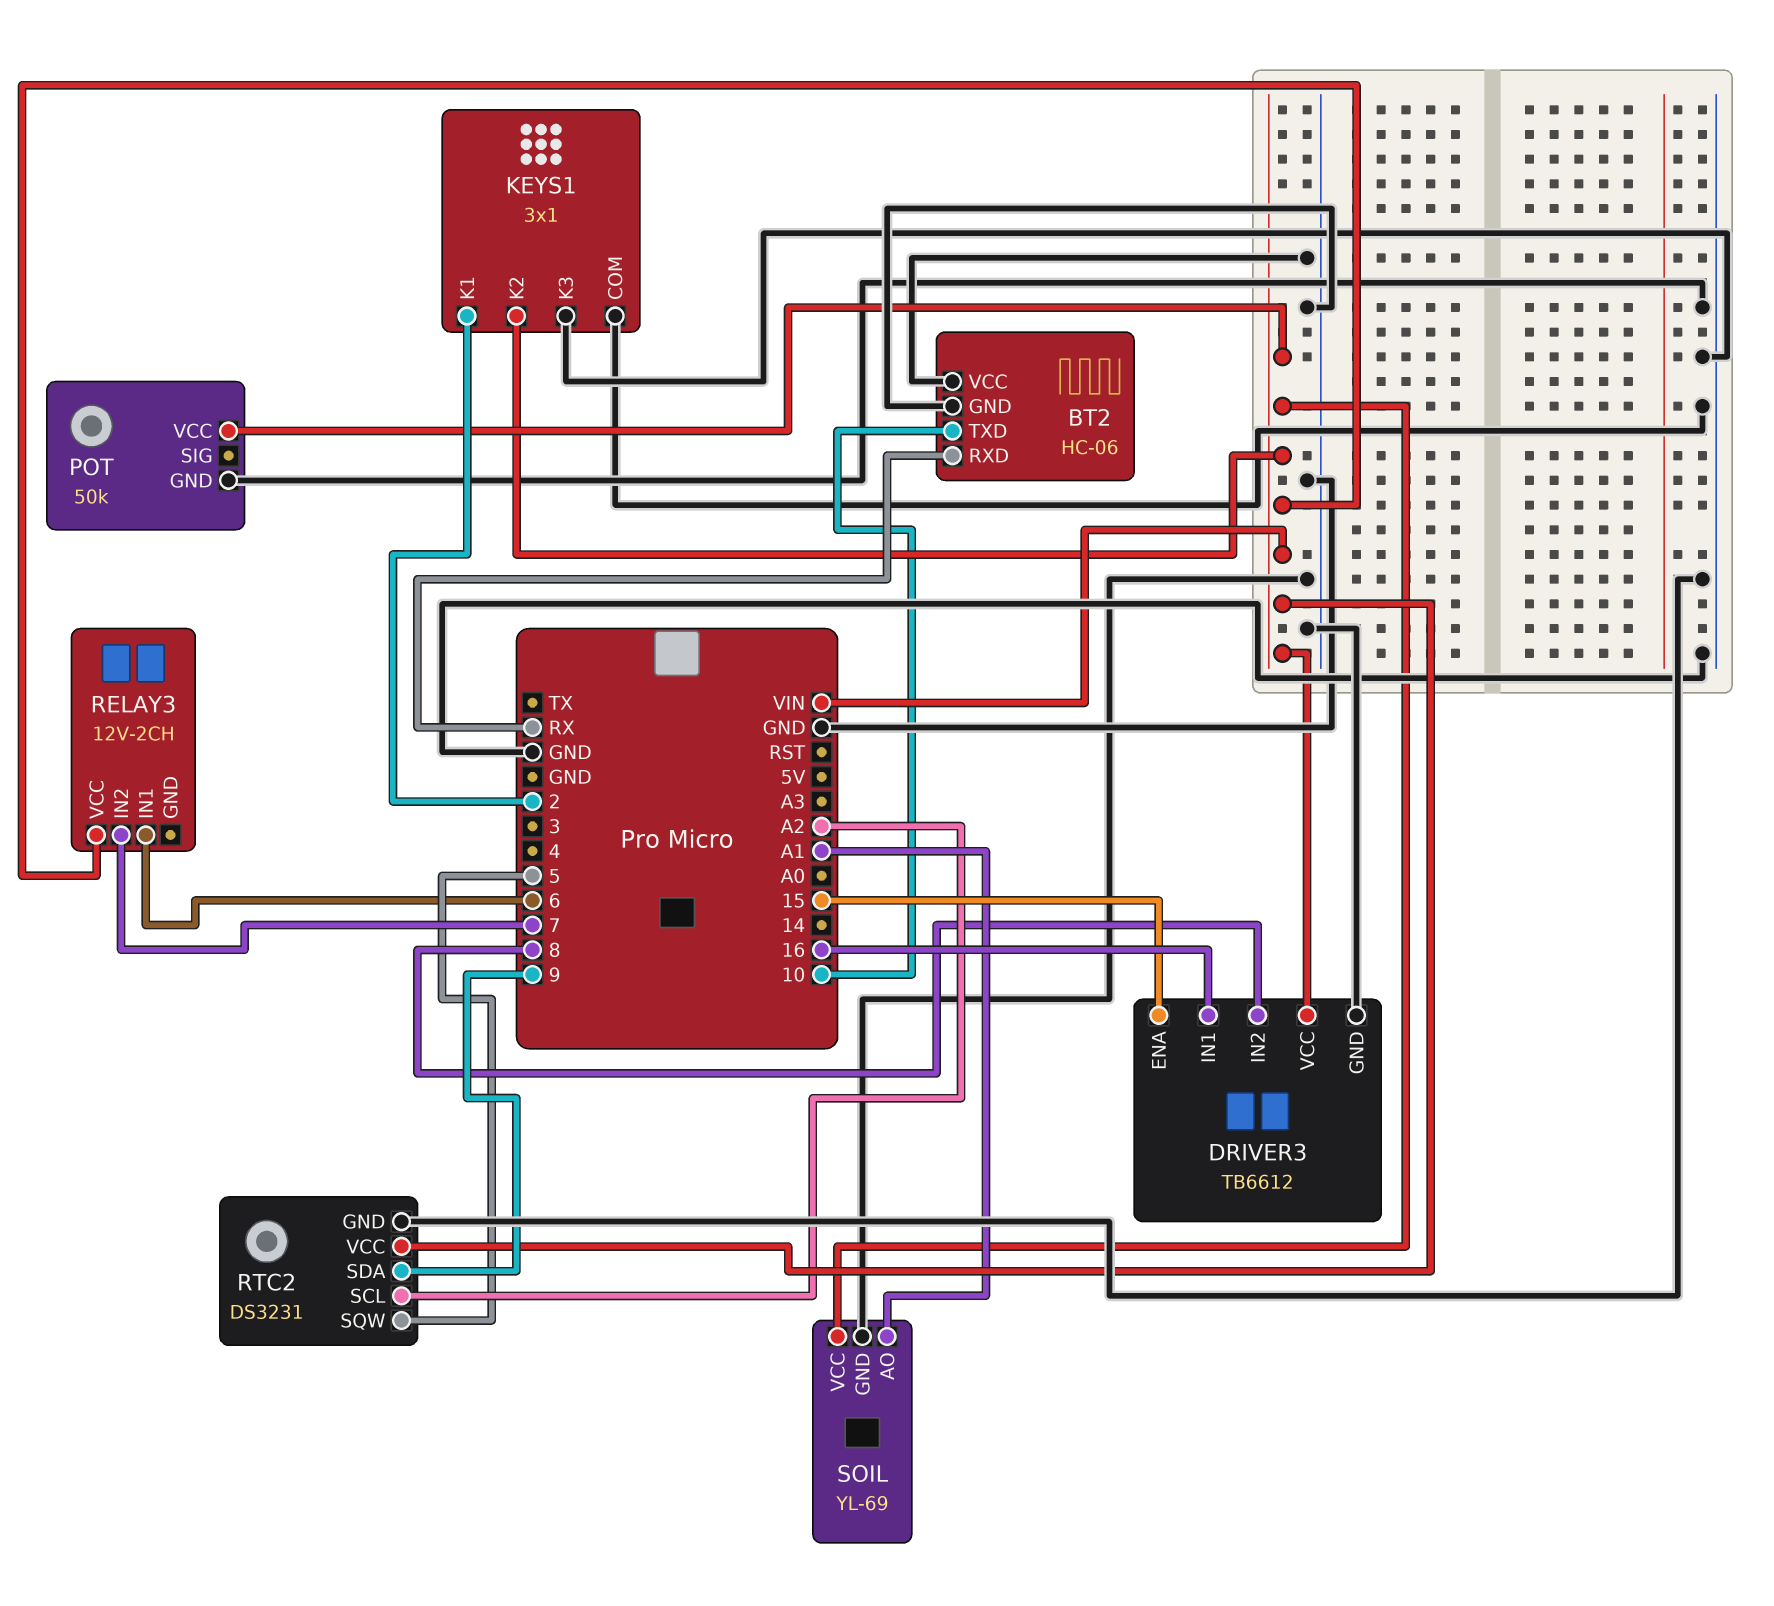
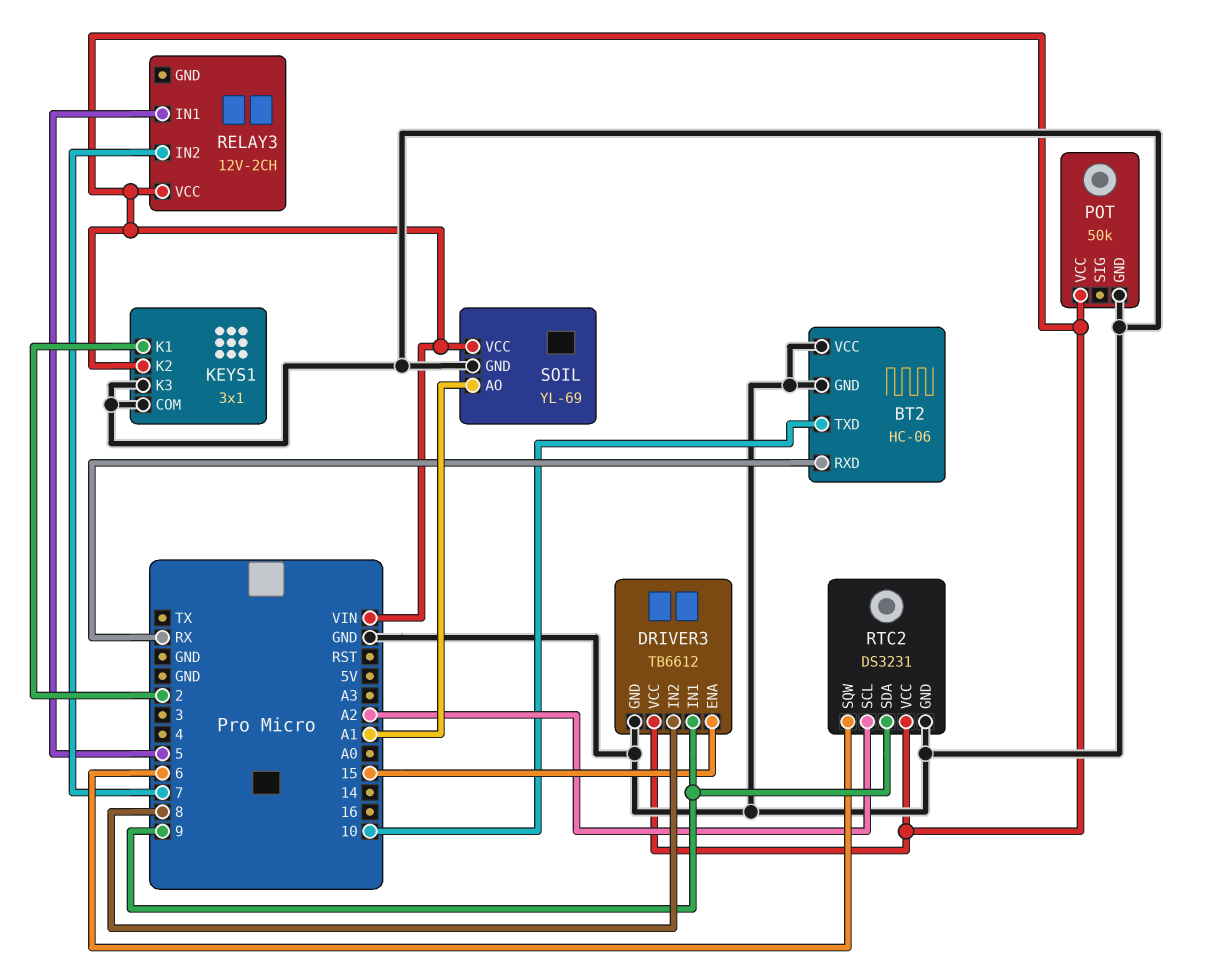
DRIVER3 pin IN1: 16 -> 9
RELAY3 pin IN1: 6 -> 5
RTC2 pin SQW: 5 -> 6

